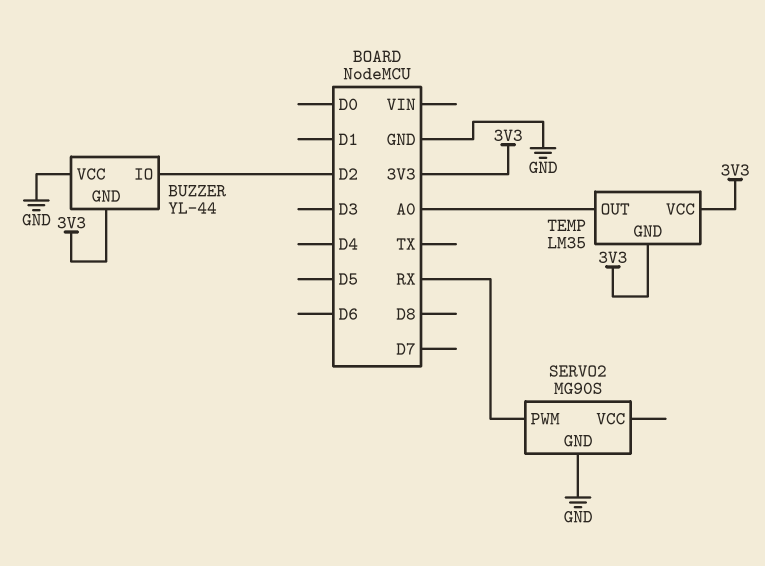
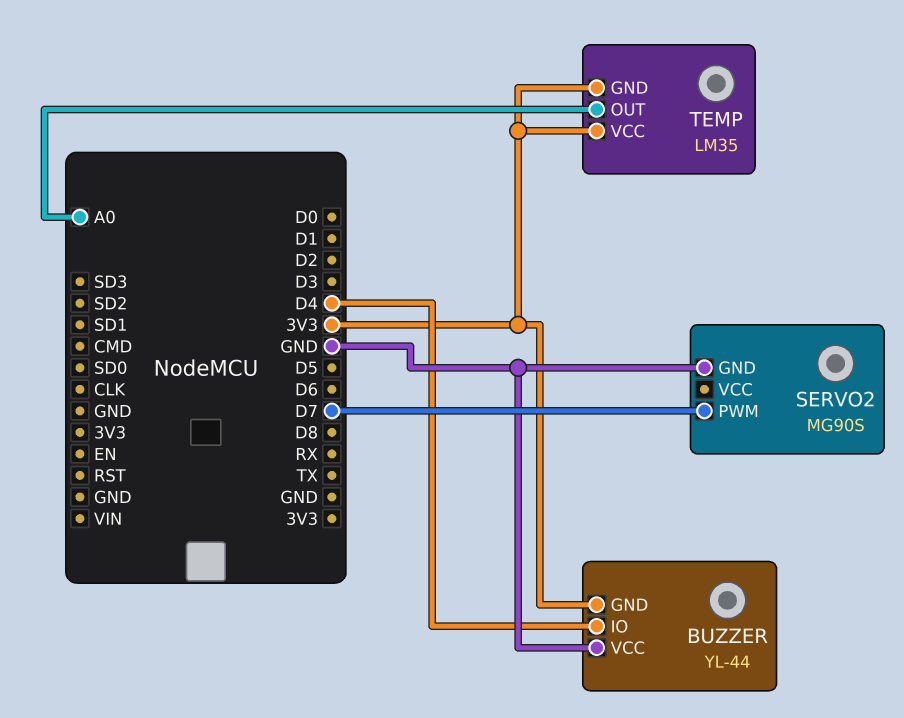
BUZZER pin IO: D2 -> D4
SERVO2 pin PWM: RX -> D7

